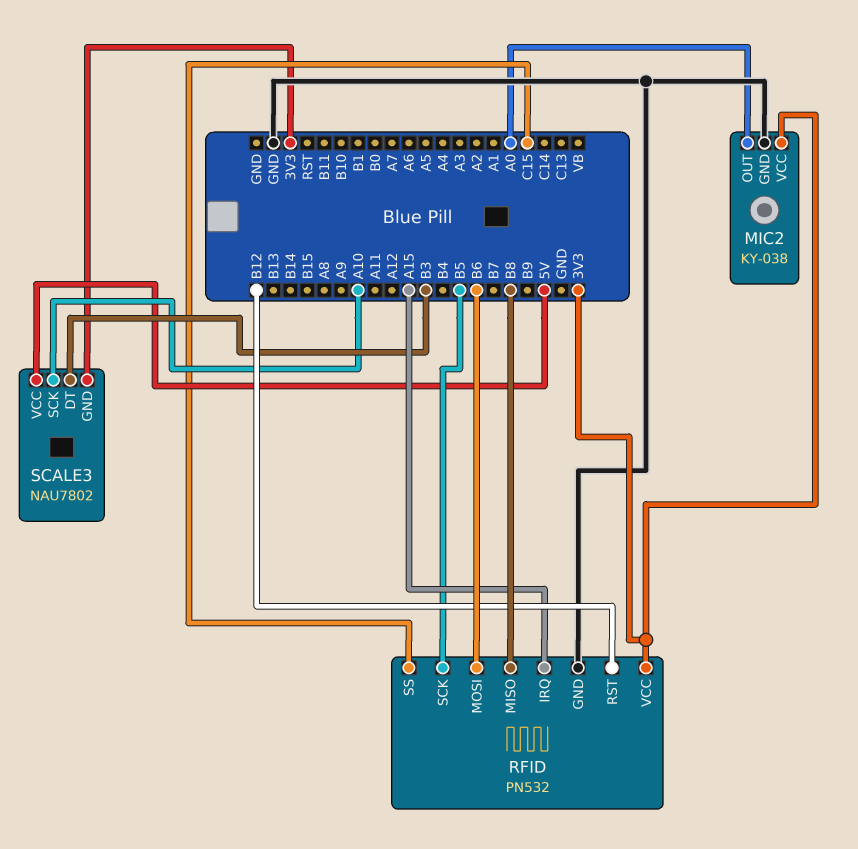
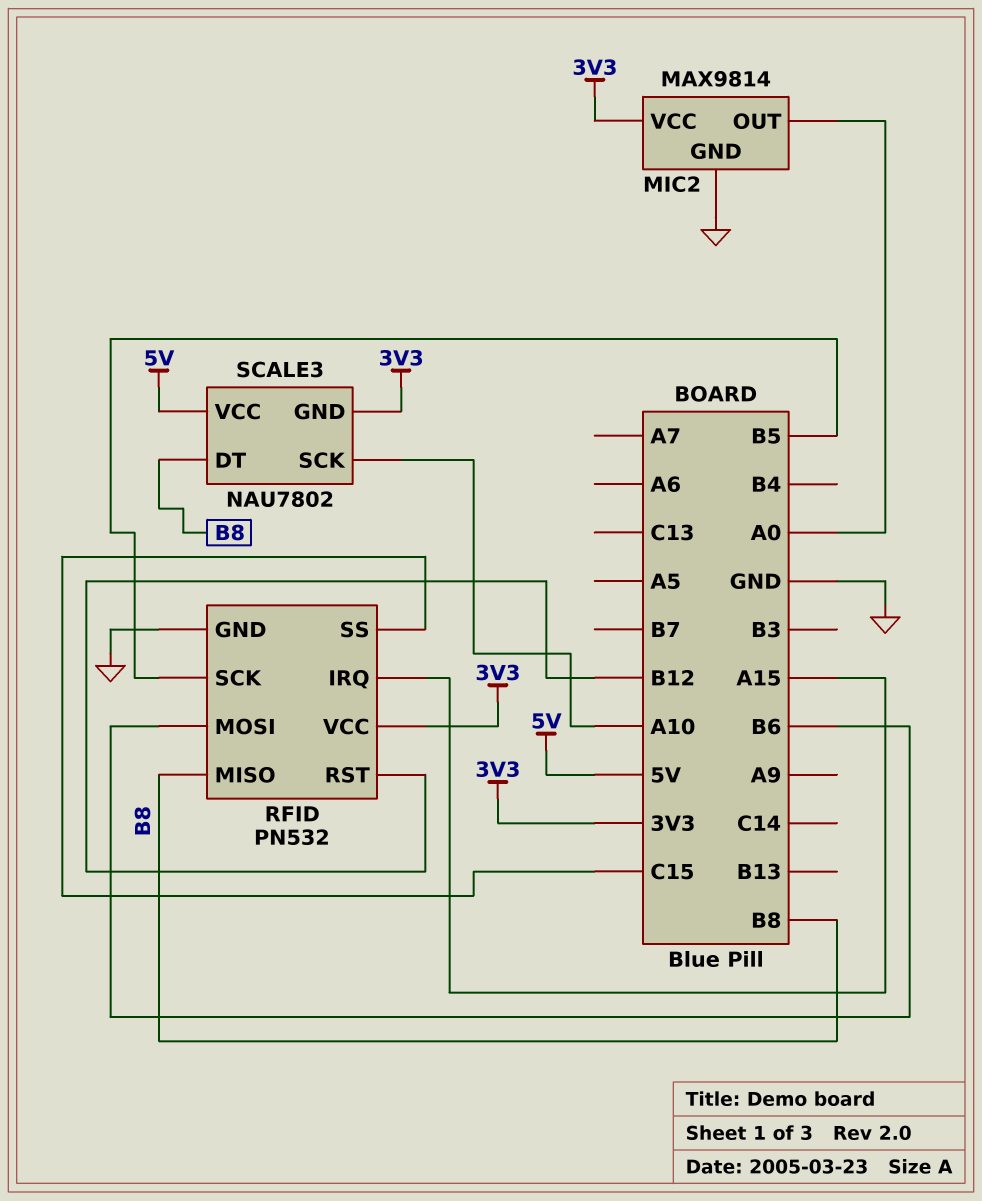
MIC2: KY-038 -> MAX9814
SCALE3 pin DT: B3 -> B8

